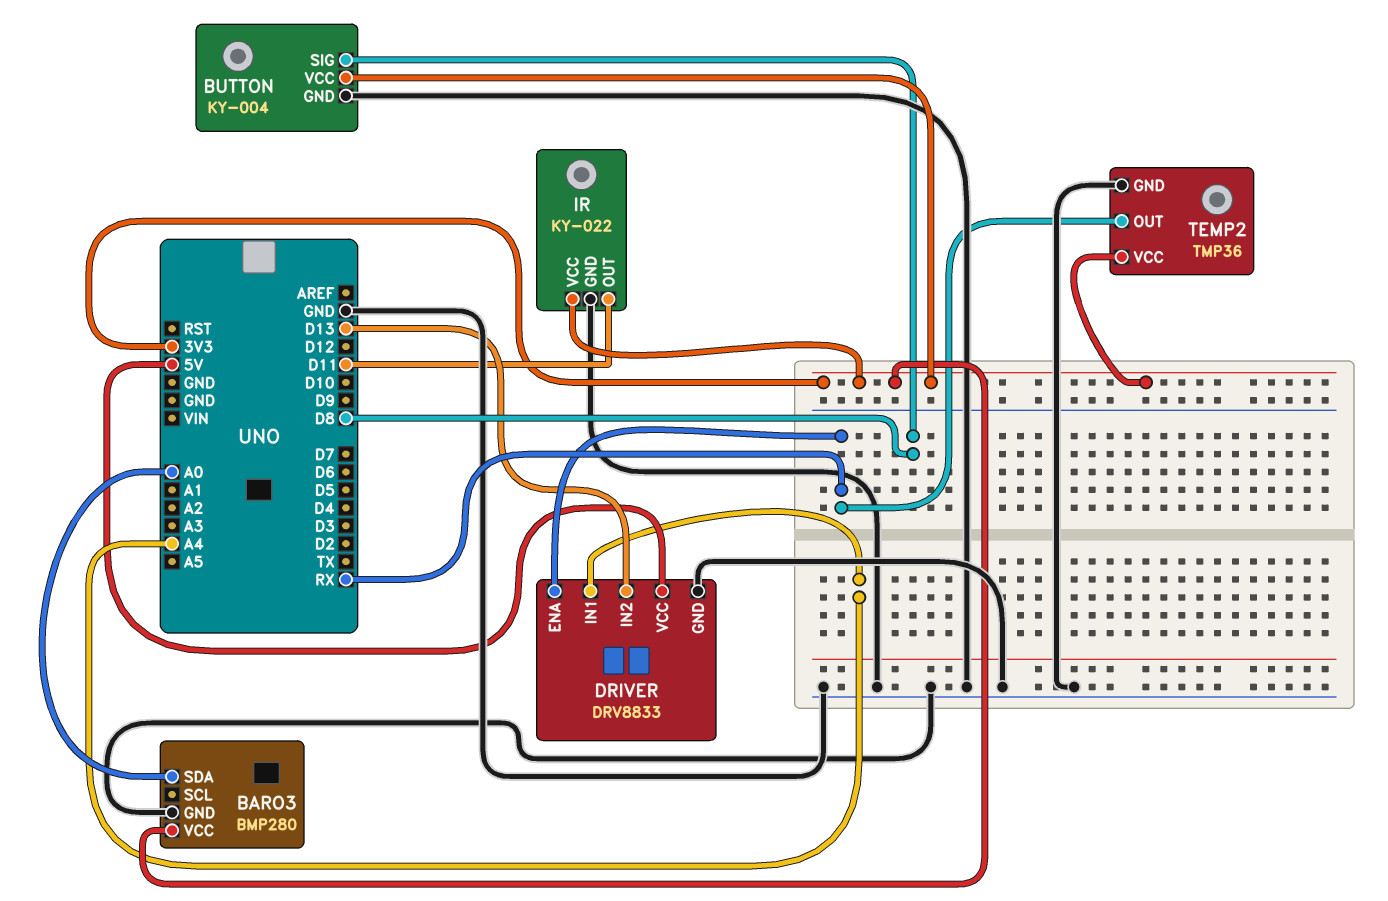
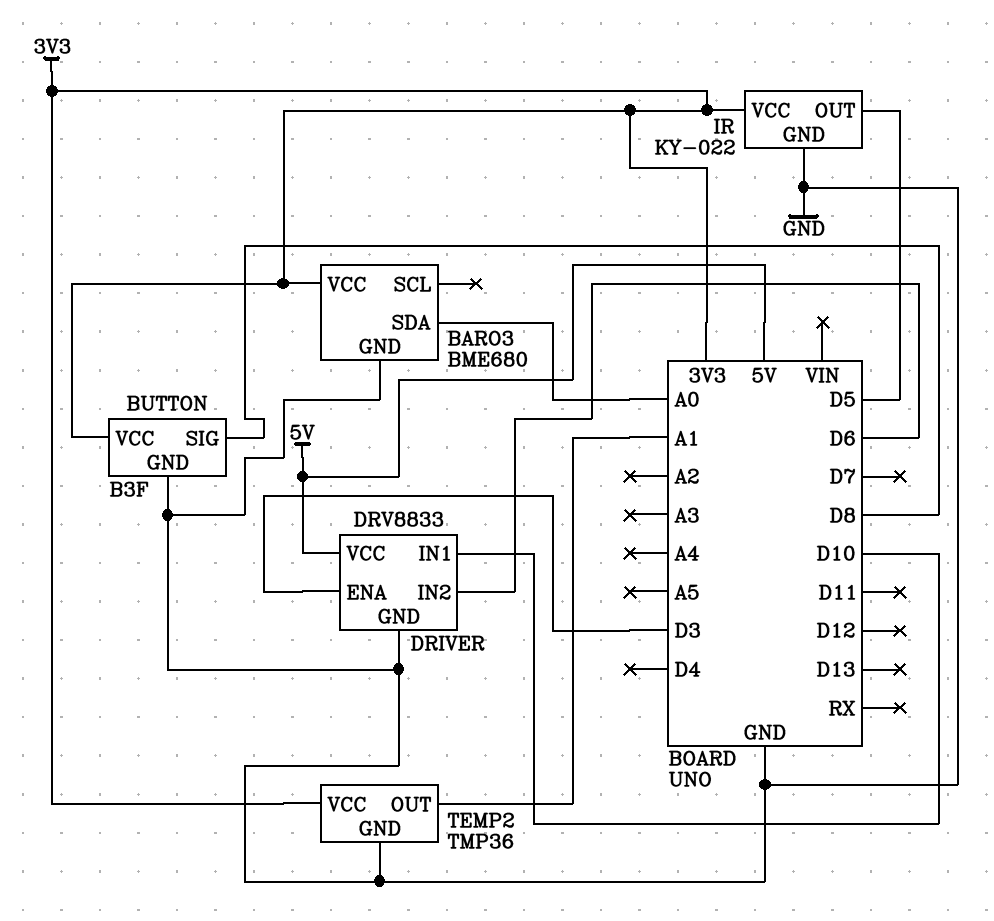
BARO3: BMP280 -> BME680
BUTTON: KY-004 -> B3F
DRIVER pin ENA: RX -> D3
DRIVER pin IN1: A4 -> D10
DRIVER pin IN2: D13 -> D6
IR pin OUT: D11 -> D5
TEMP2 pin OUT: RX -> A1

